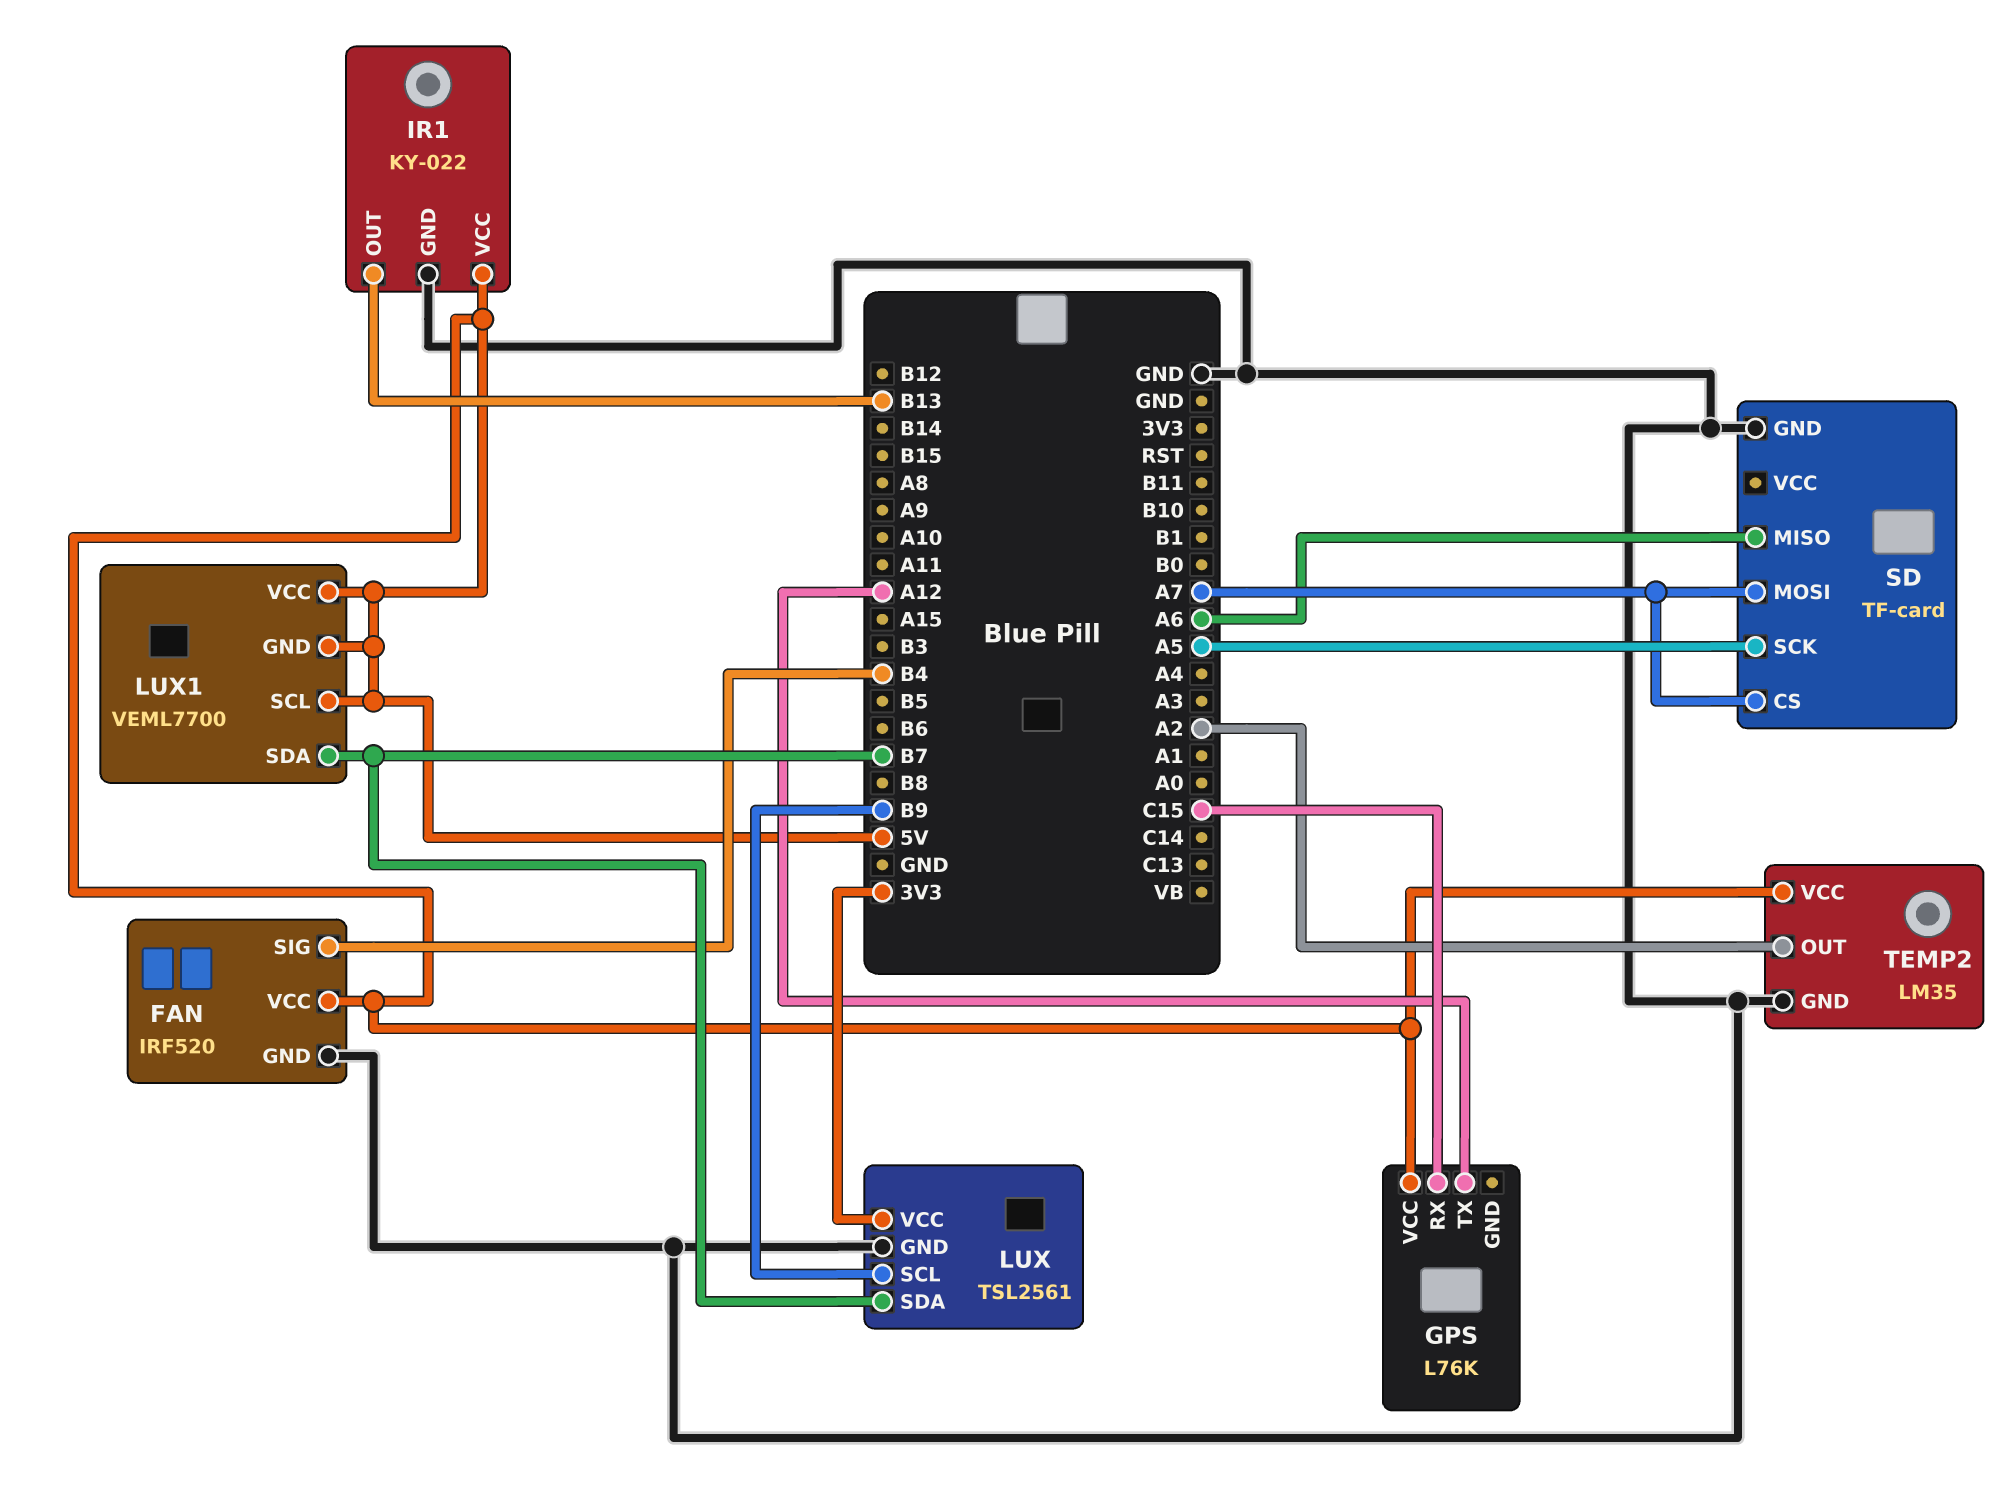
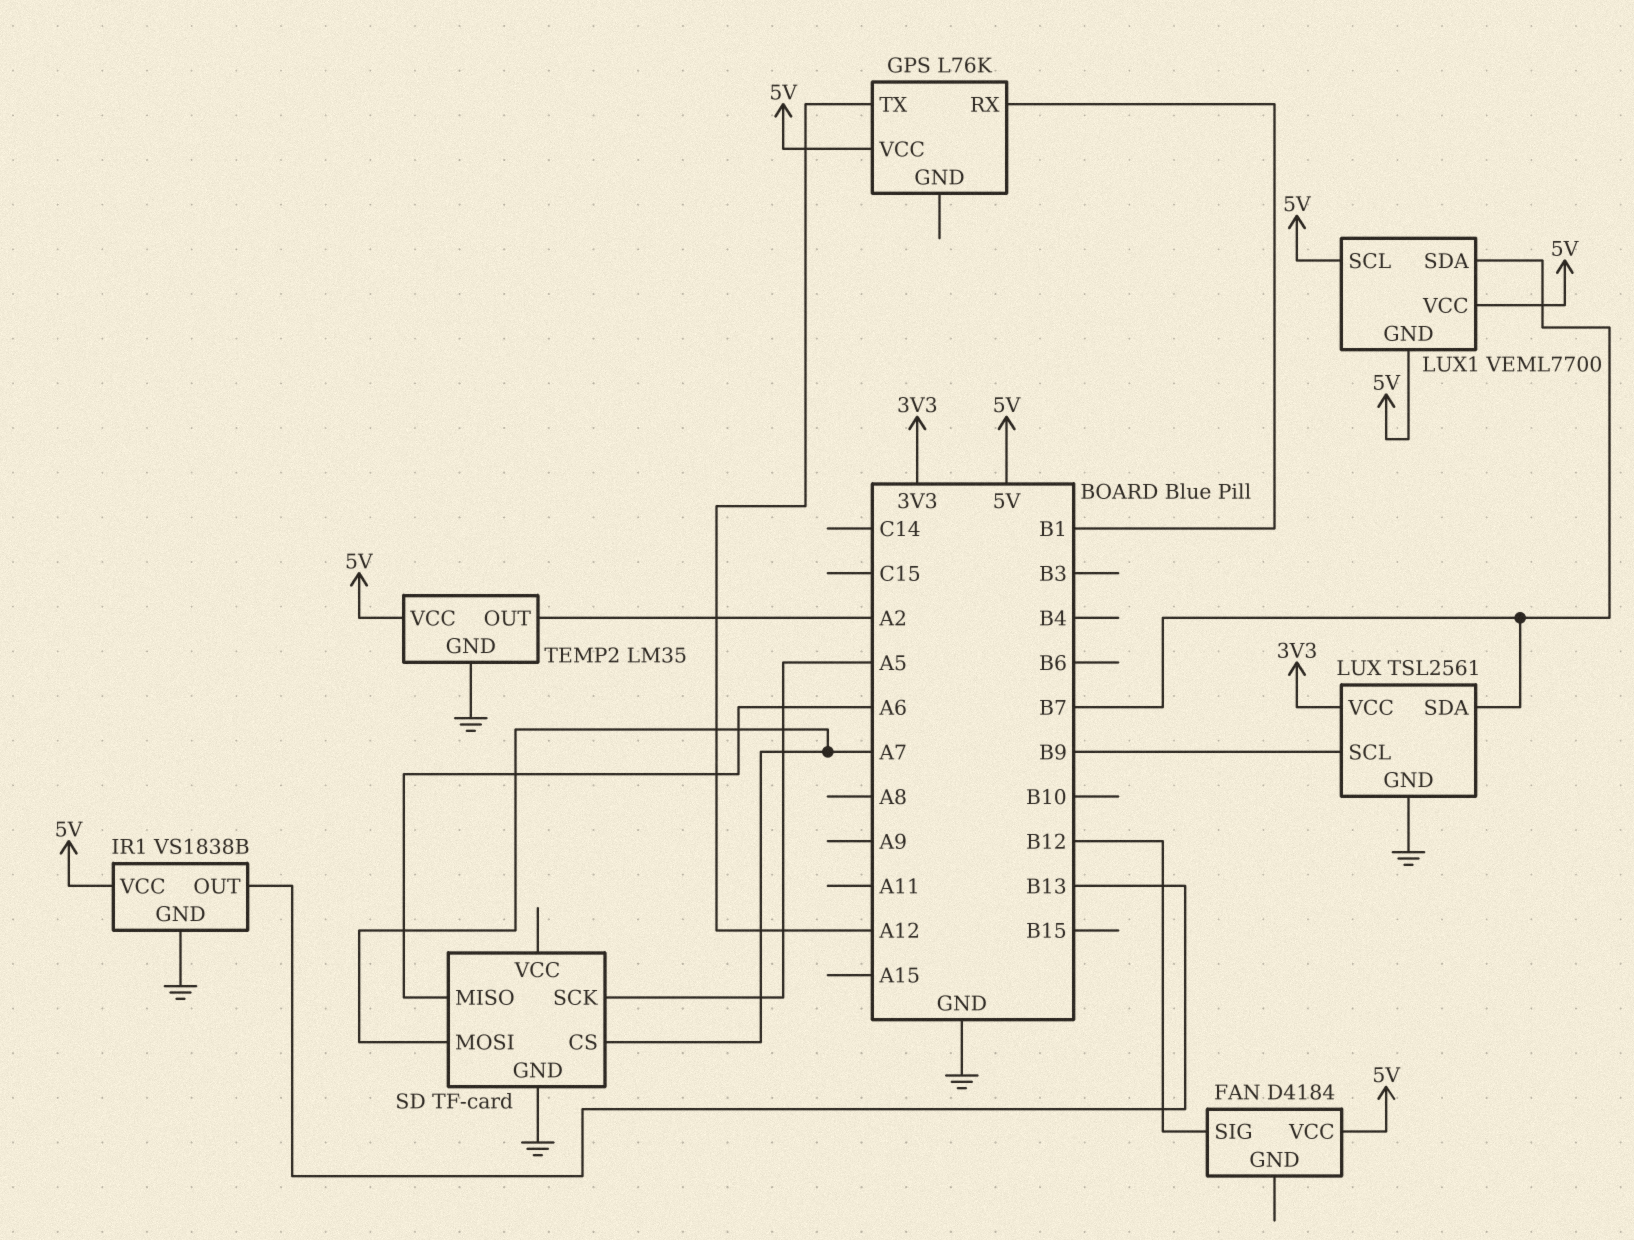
FAN: IRF520 -> D4184
FAN pin GND: GND -> none
FAN pin SIG: B4 -> B12
GPS pin RX: C15 -> B1
IR1: KY-022 -> VS1838B

